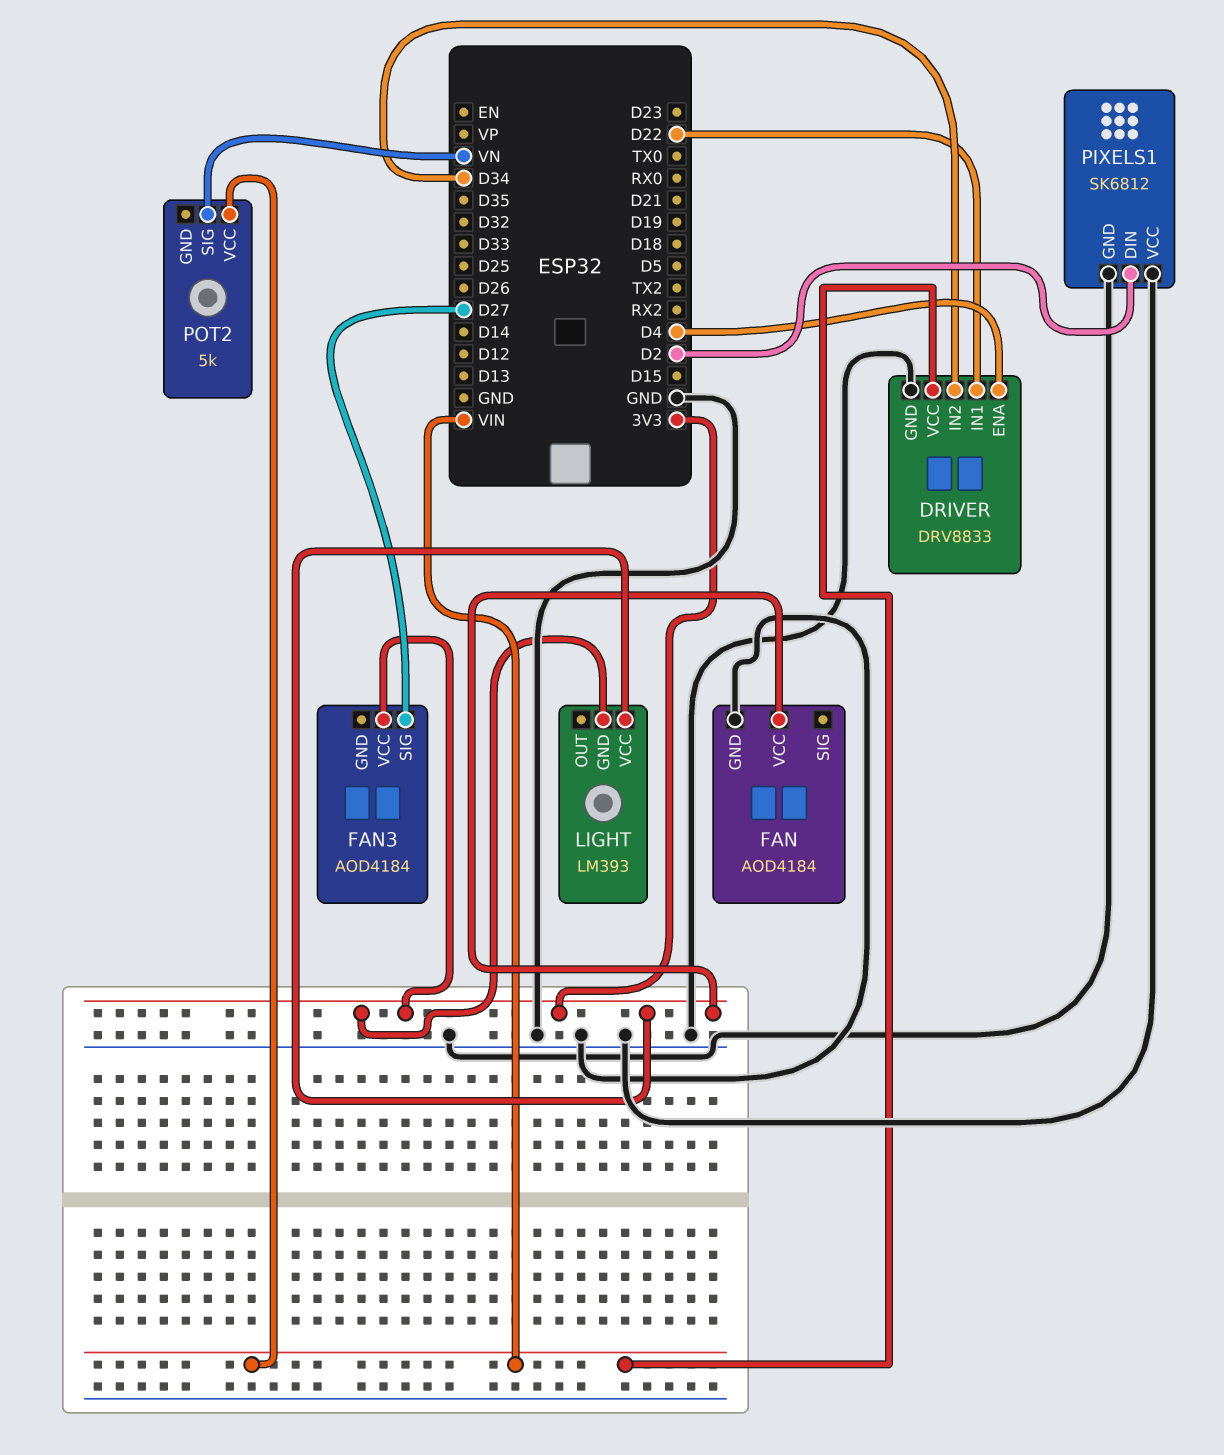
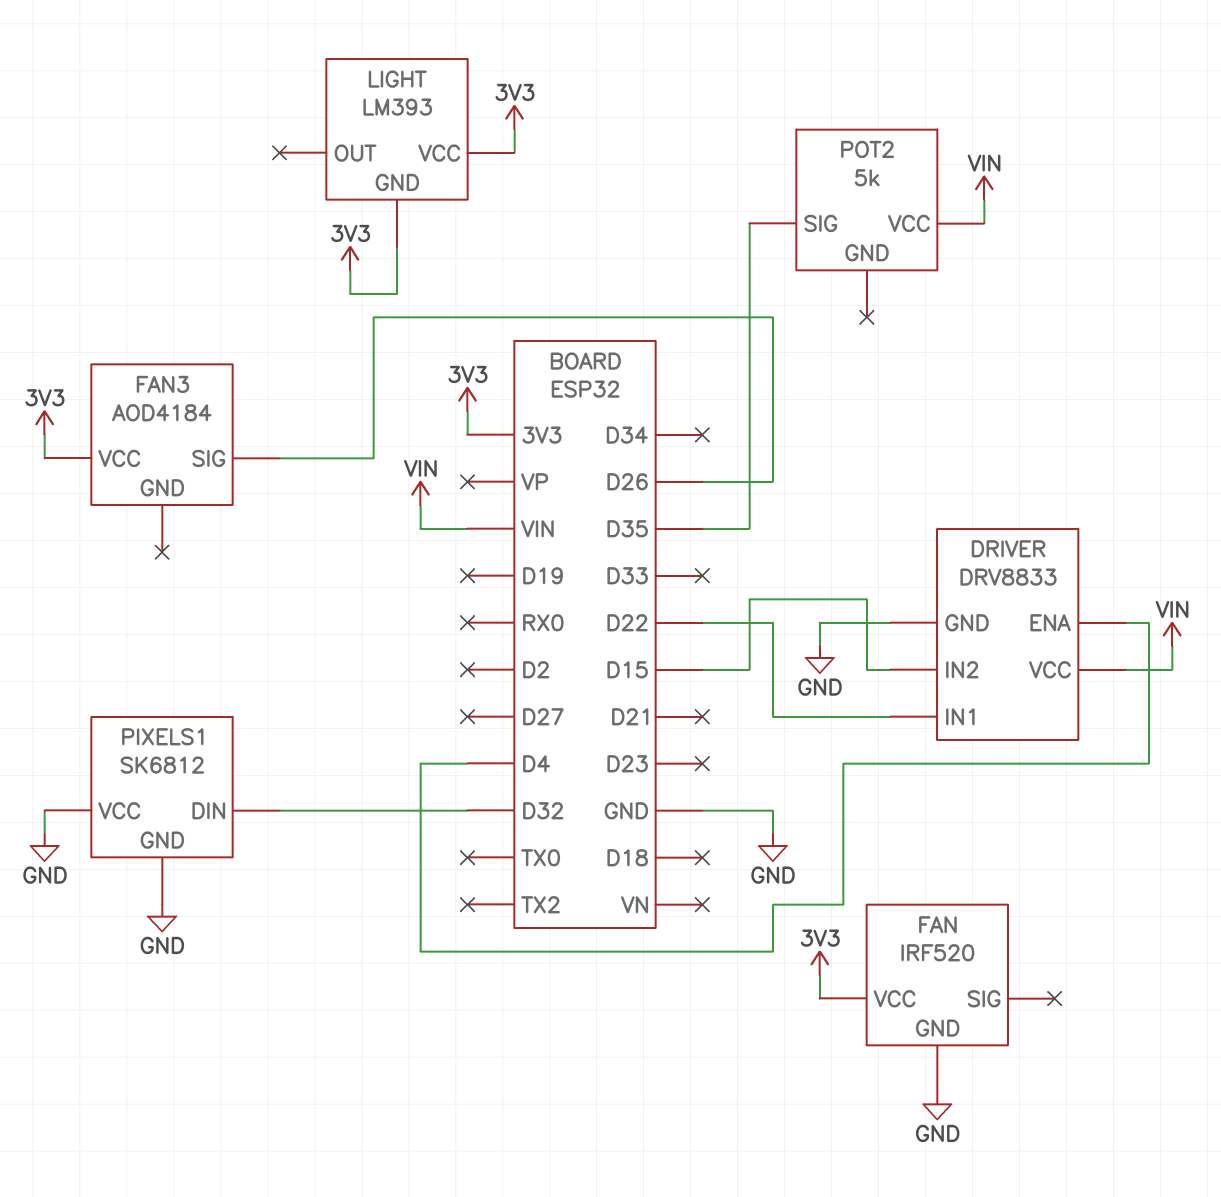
DRIVER pin IN2: D34 -> D15
FAN: AOD4184 -> IRF520
FAN3 pin SIG: D27 -> D26
PIXELS1 pin DIN: D2 -> D32
POT2 pin SIG: VN -> D35

